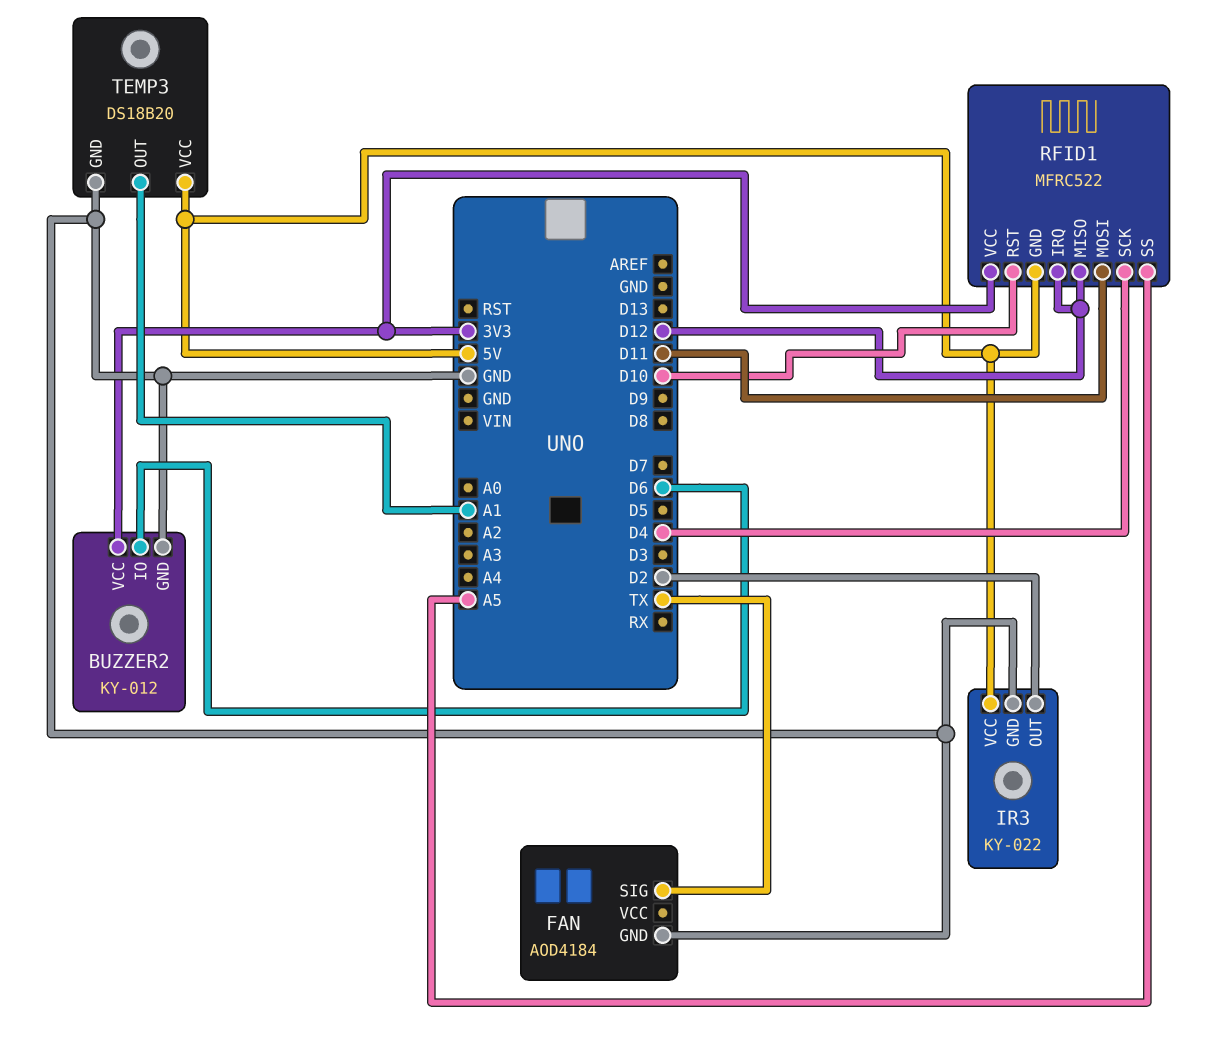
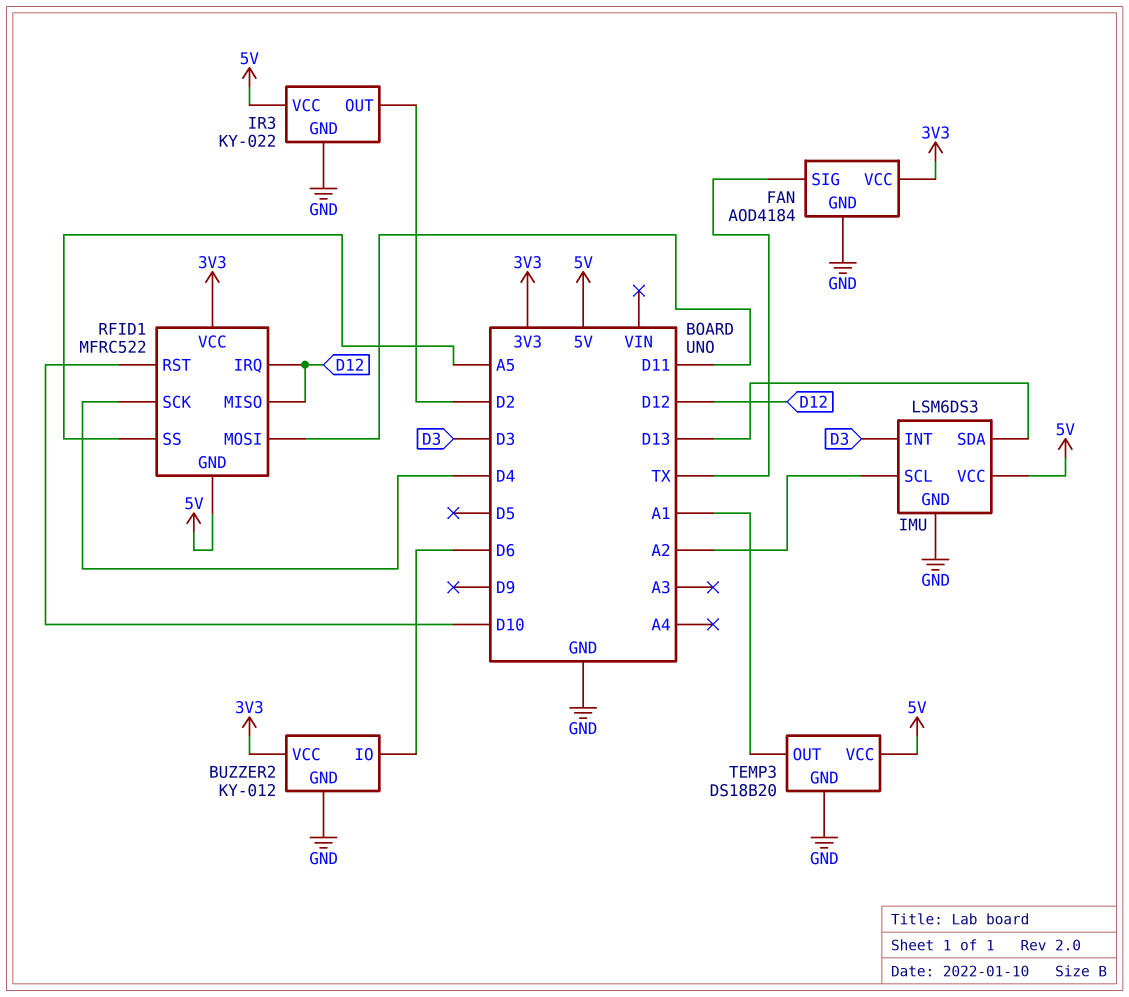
FAN pin VCC: none -> 3V3
IMU: none -> LSM6DS3
IMU pin GND: none -> GND
IMU pin INT: none -> D3
IMU pin SCL: none -> A2
IMU pin SDA: none -> D13
IMU pin VCC: none -> 5V

